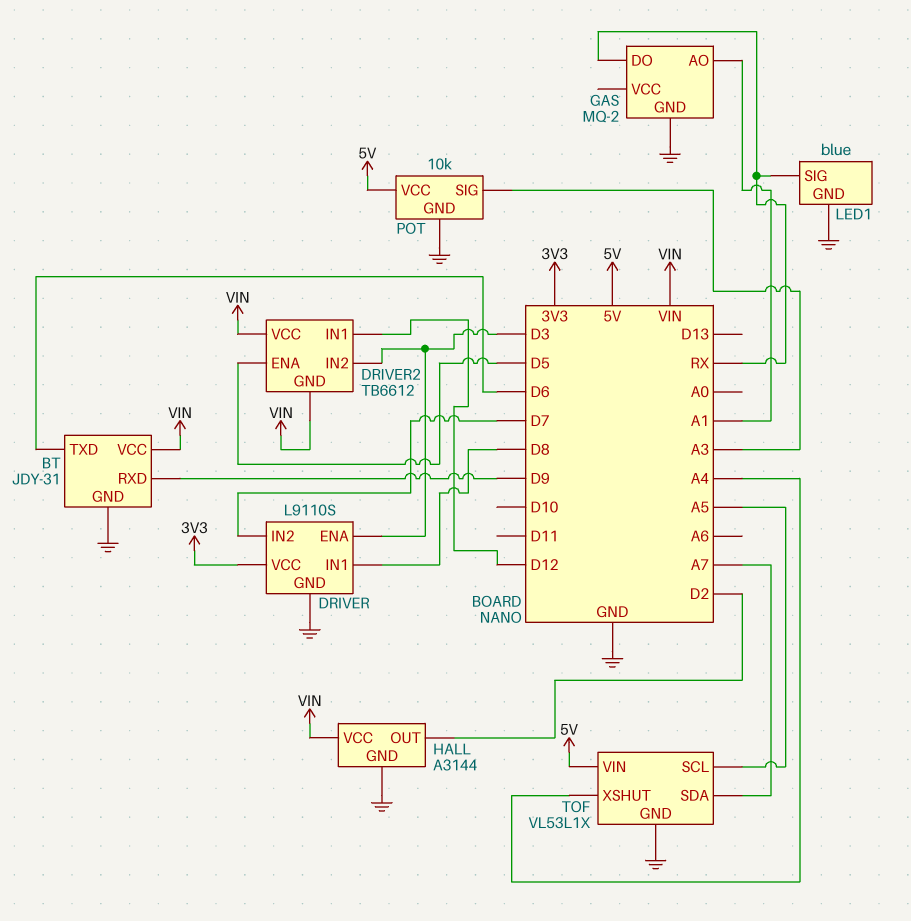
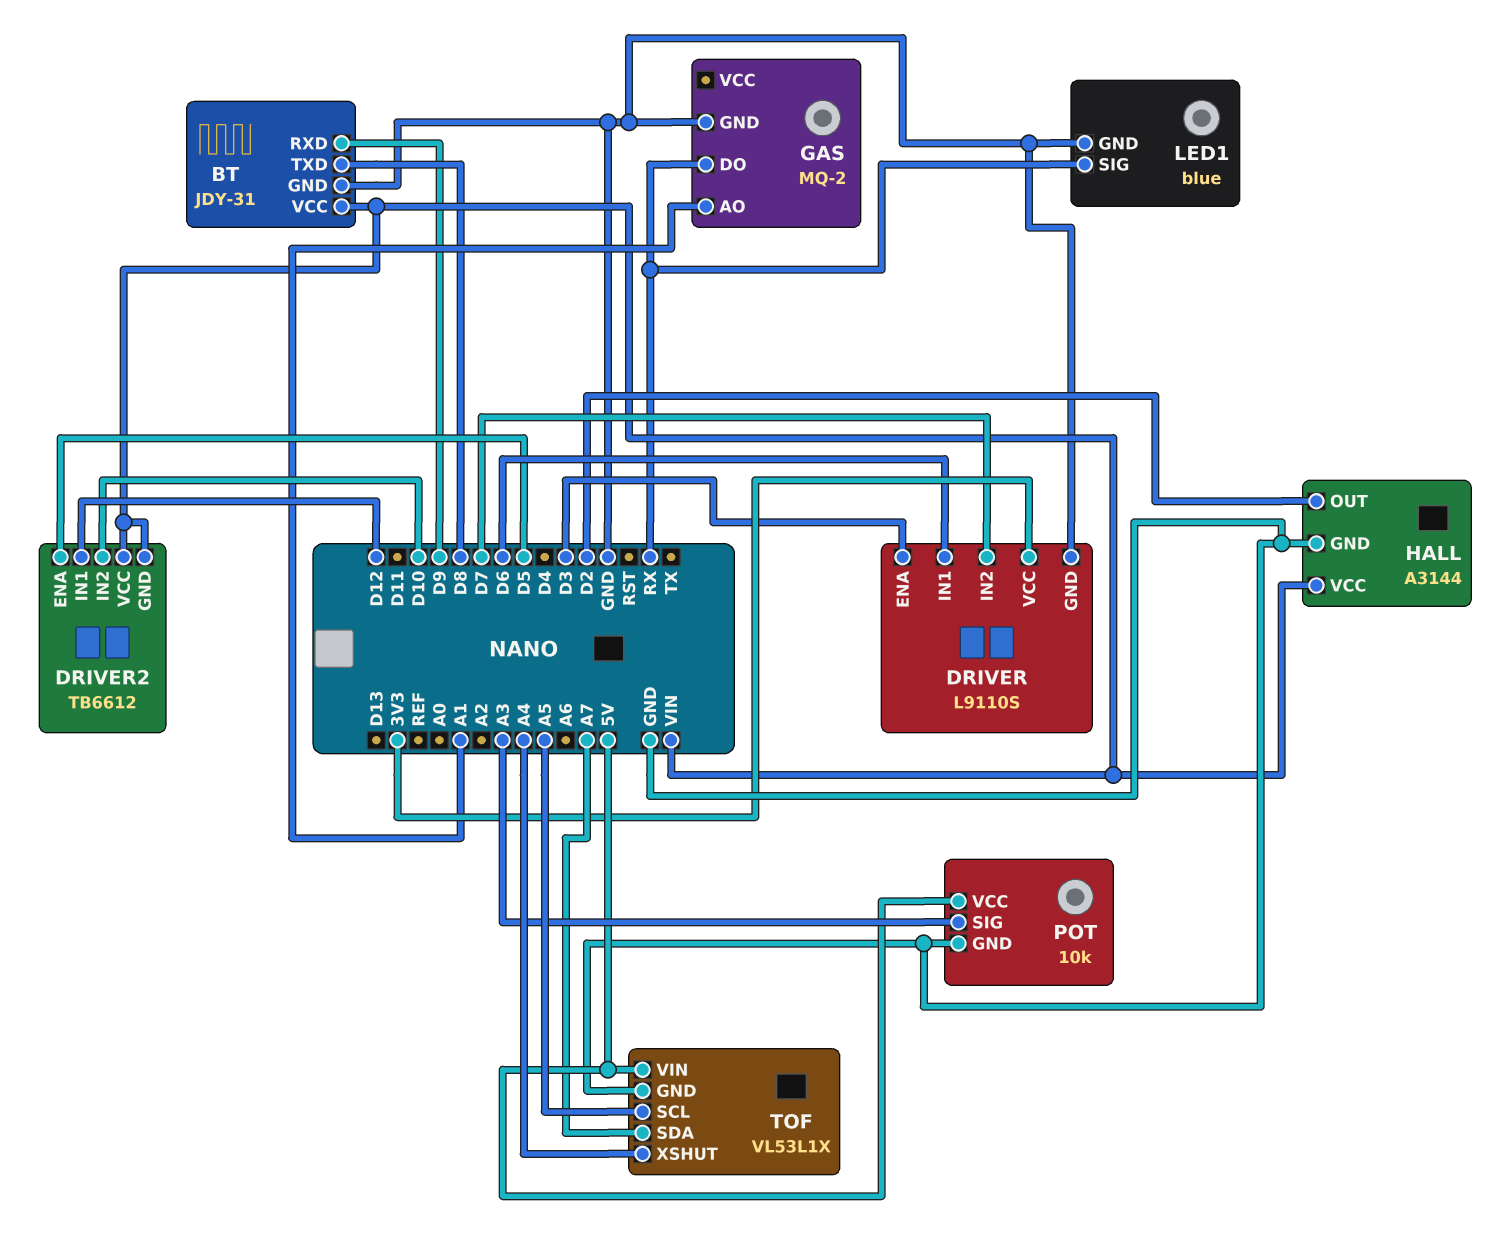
BT pin TXD: D6 -> D8
DRIVER pin IN1: D8 -> D6
DRIVER2 pin IN2: D3 -> D10

